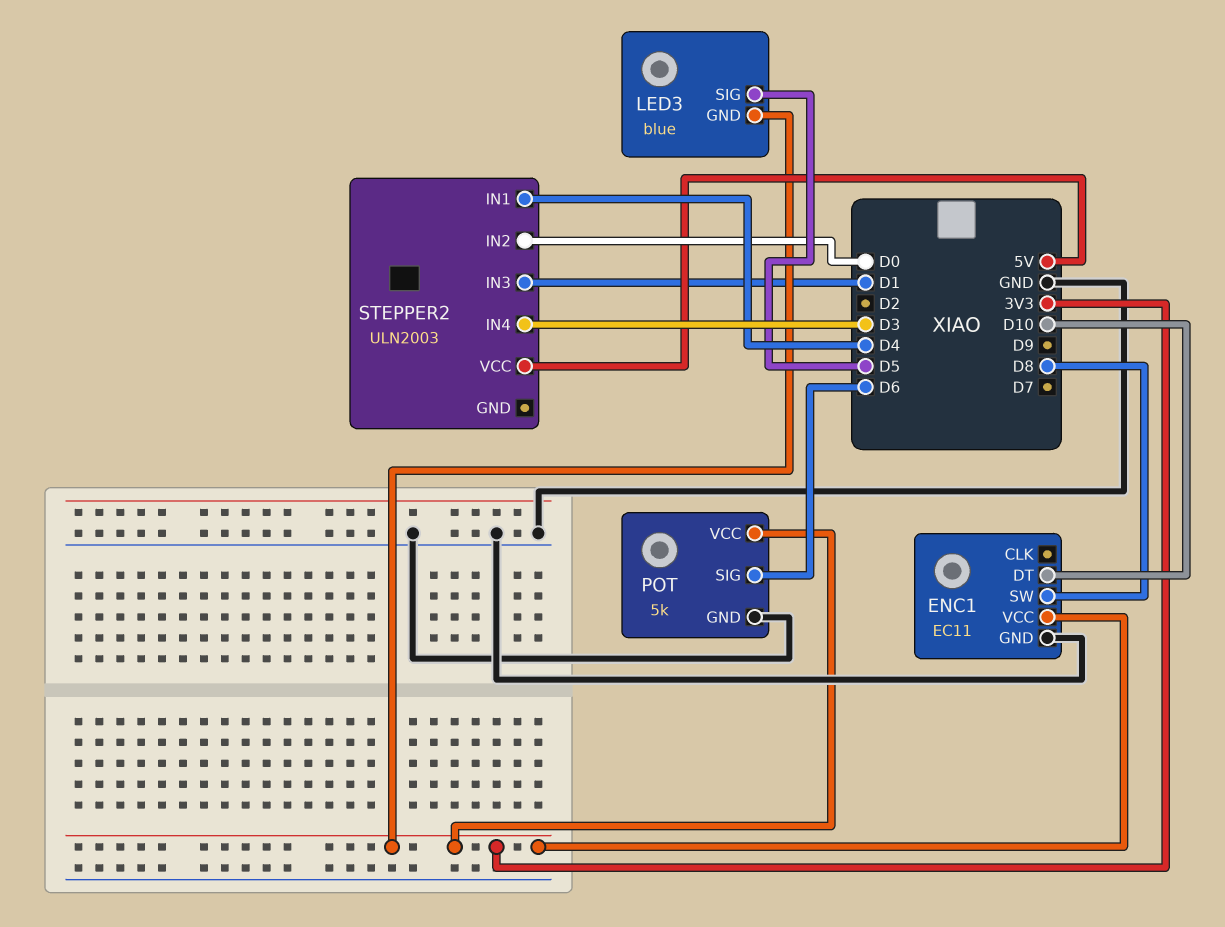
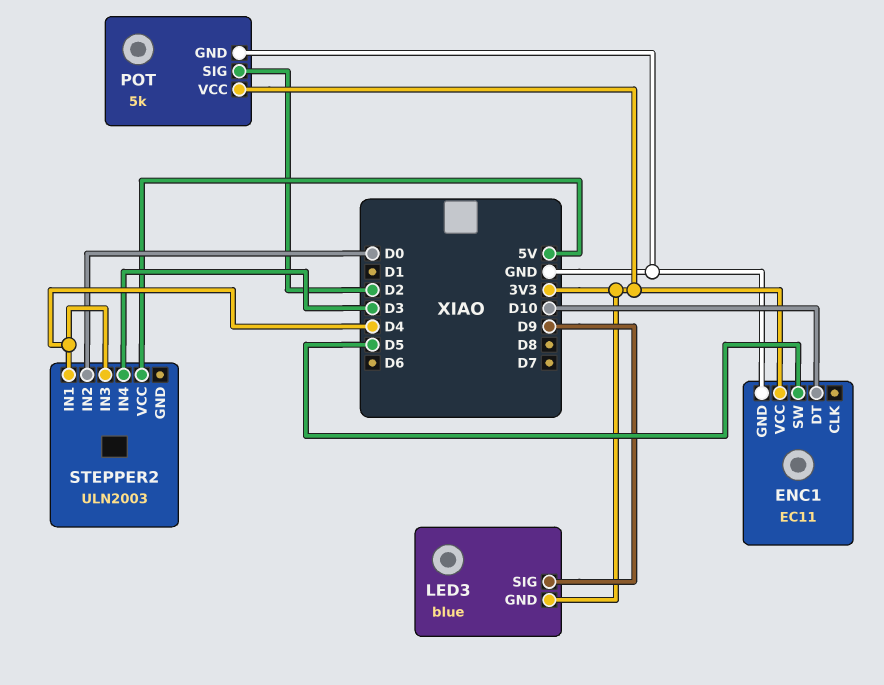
ENC1 pin SW: D8 -> D5
LED3 pin SIG: D5 -> D9
POT pin SIG: D6 -> D2
STEPPER2 pin IN3: D1 -> D4

